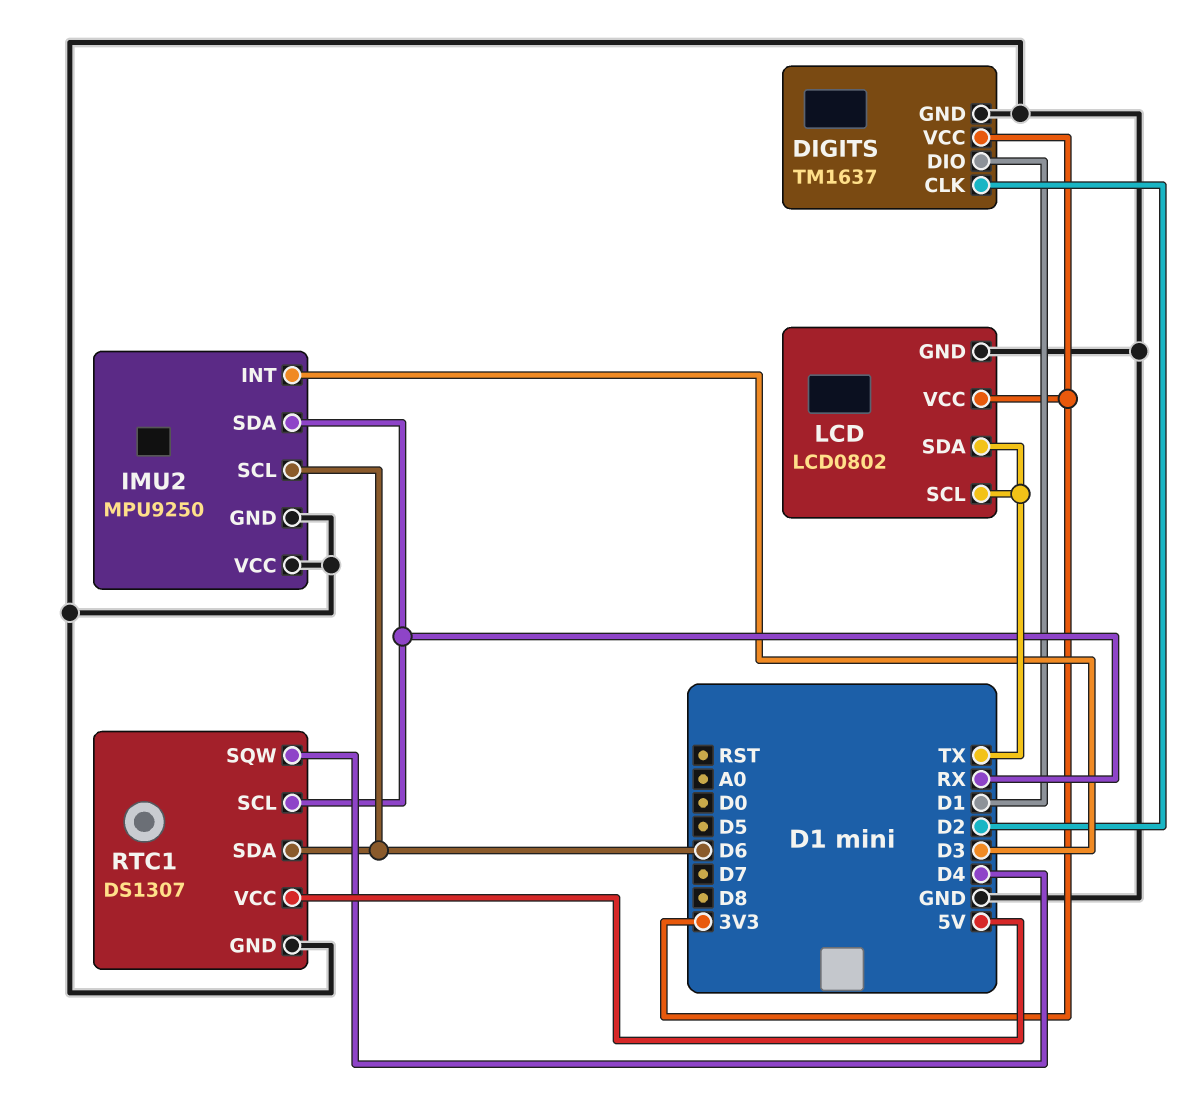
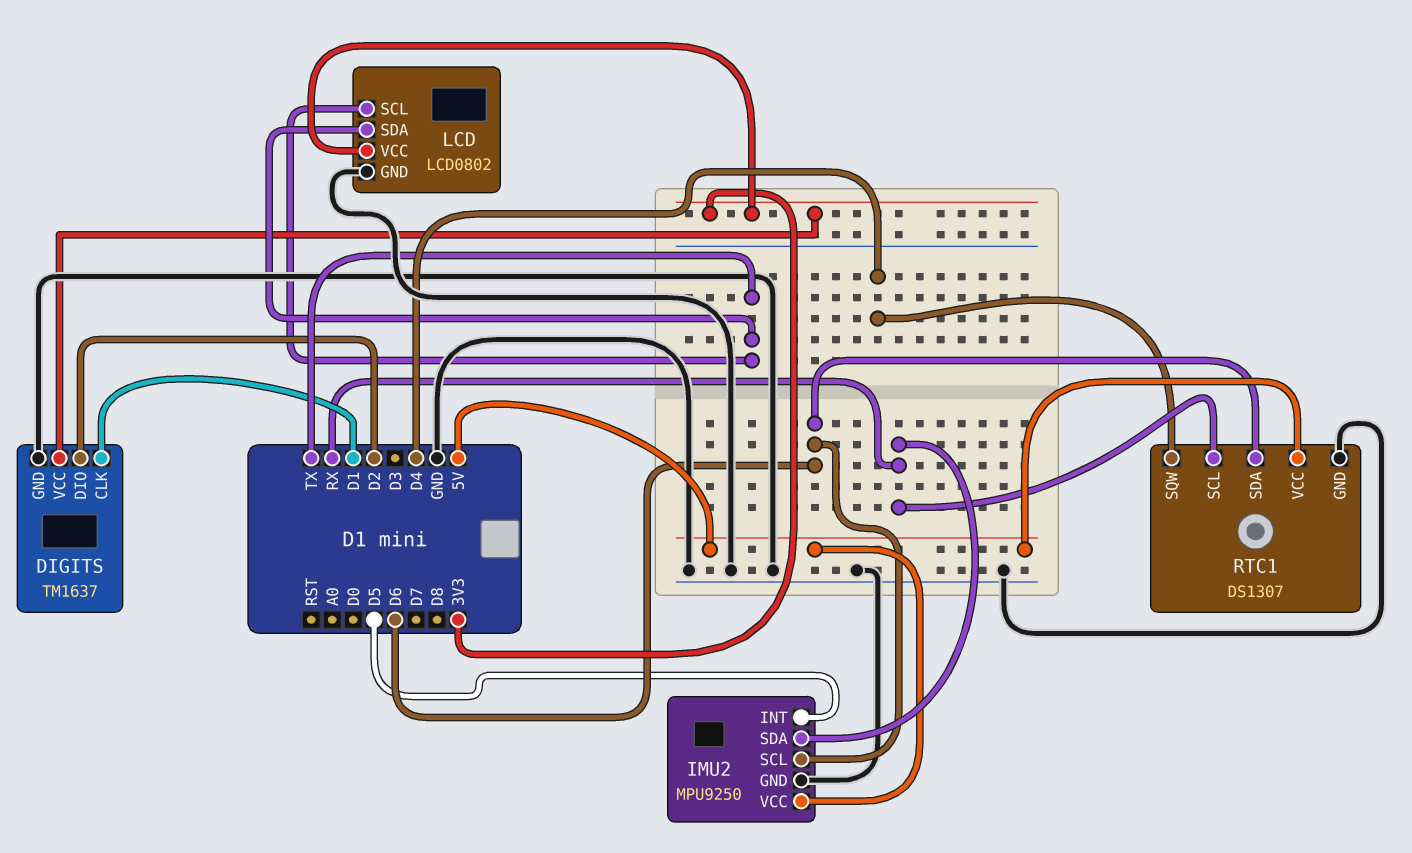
DIGITS pin CLK: D2 -> D1
DIGITS pin DIO: D1 -> D2
IMU2 pin INT: D3 -> D5
IMU2 pin VCC: GND -> 5V

